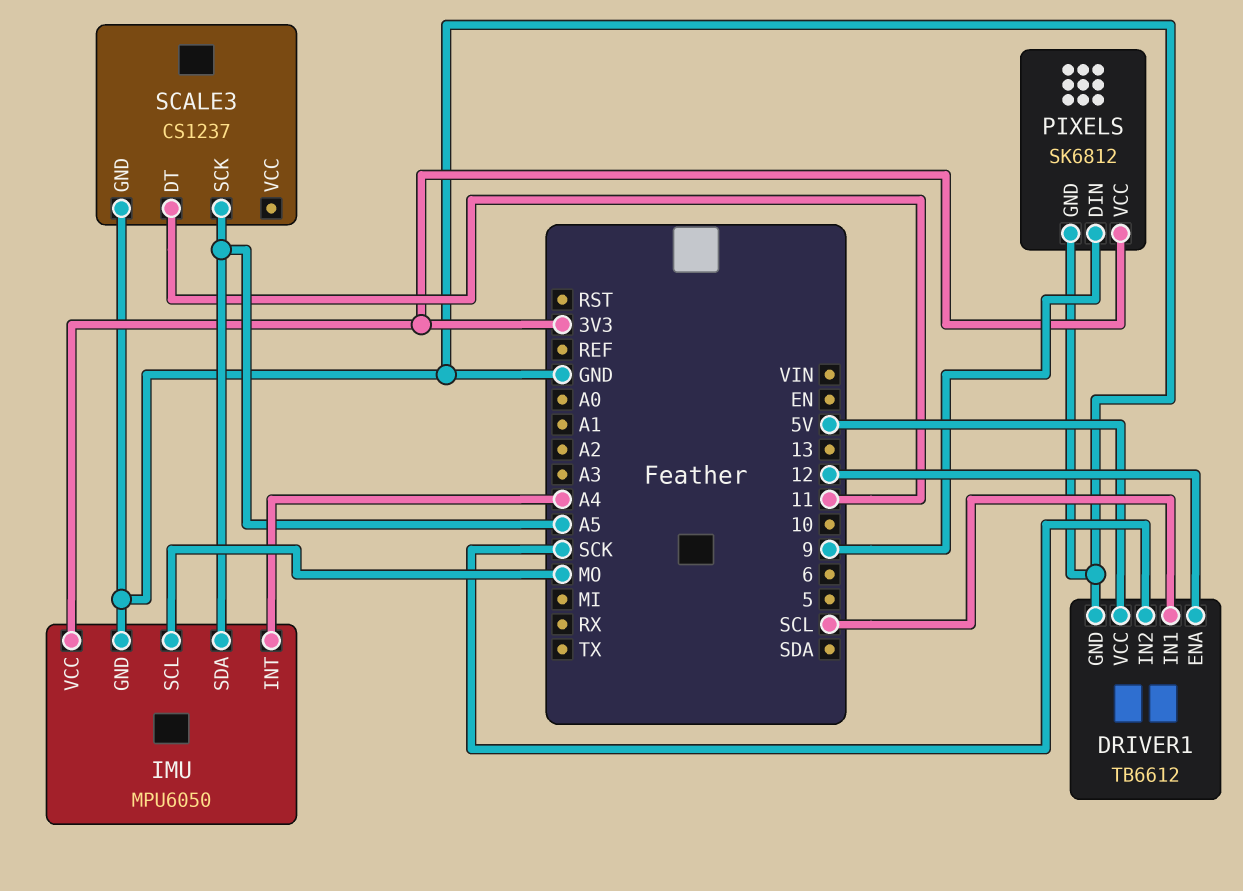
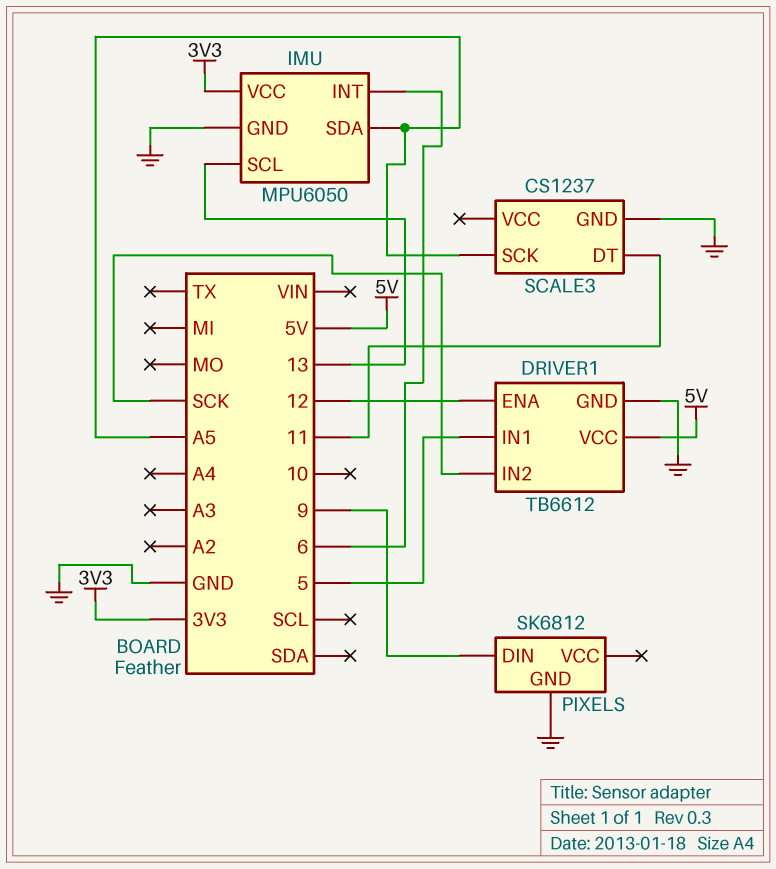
DRIVER1 pin IN1: SCL -> 5
IMU pin INT: A4 -> 6
IMU pin SCL: MO -> 13
PIXELS pin VCC: 3V3 -> none

